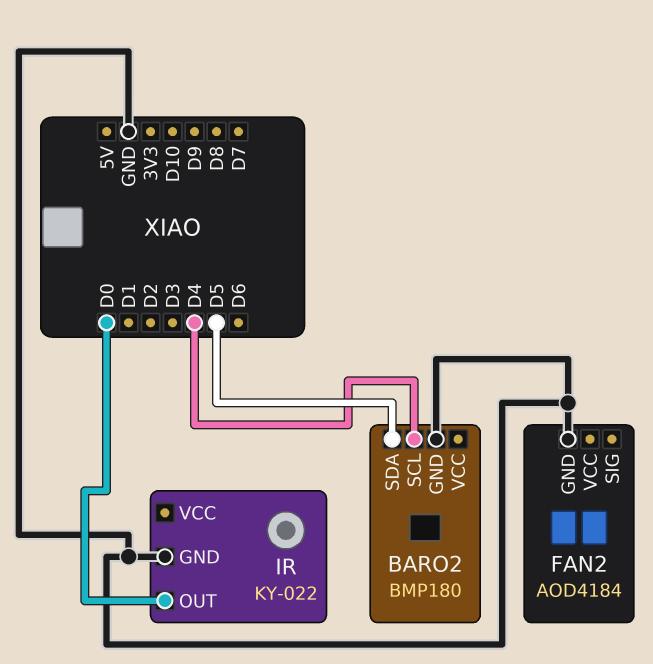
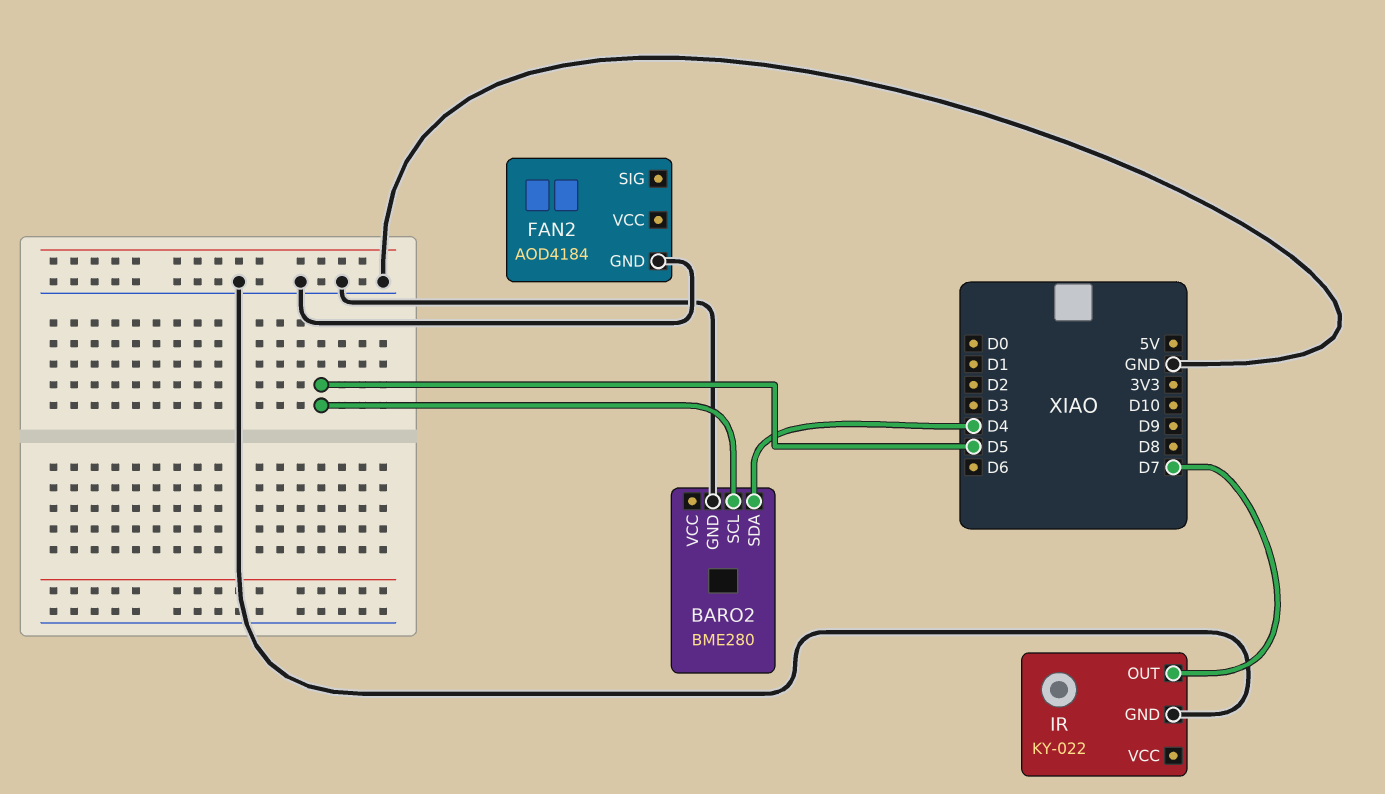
BARO2: BMP180 -> BME280
BARO2 pin SCL: D4 -> D5
BARO2 pin SDA: D5 -> D4
IR pin OUT: D0 -> D7

